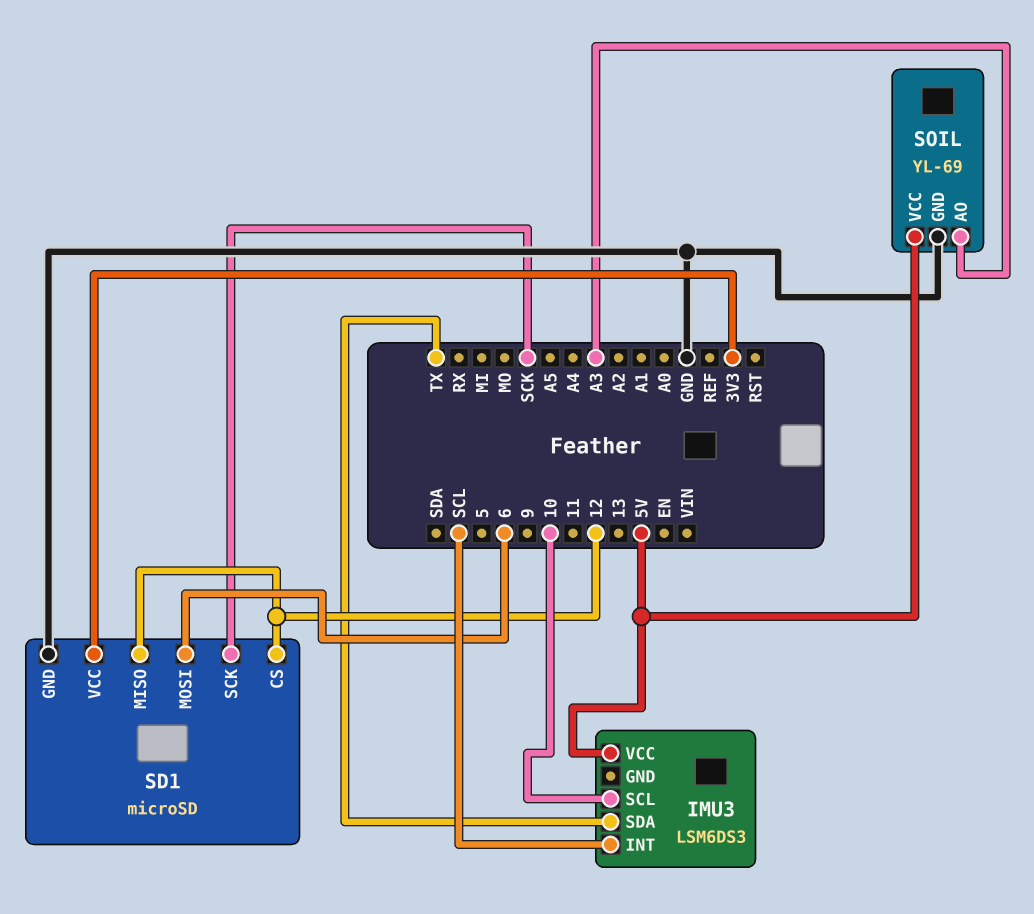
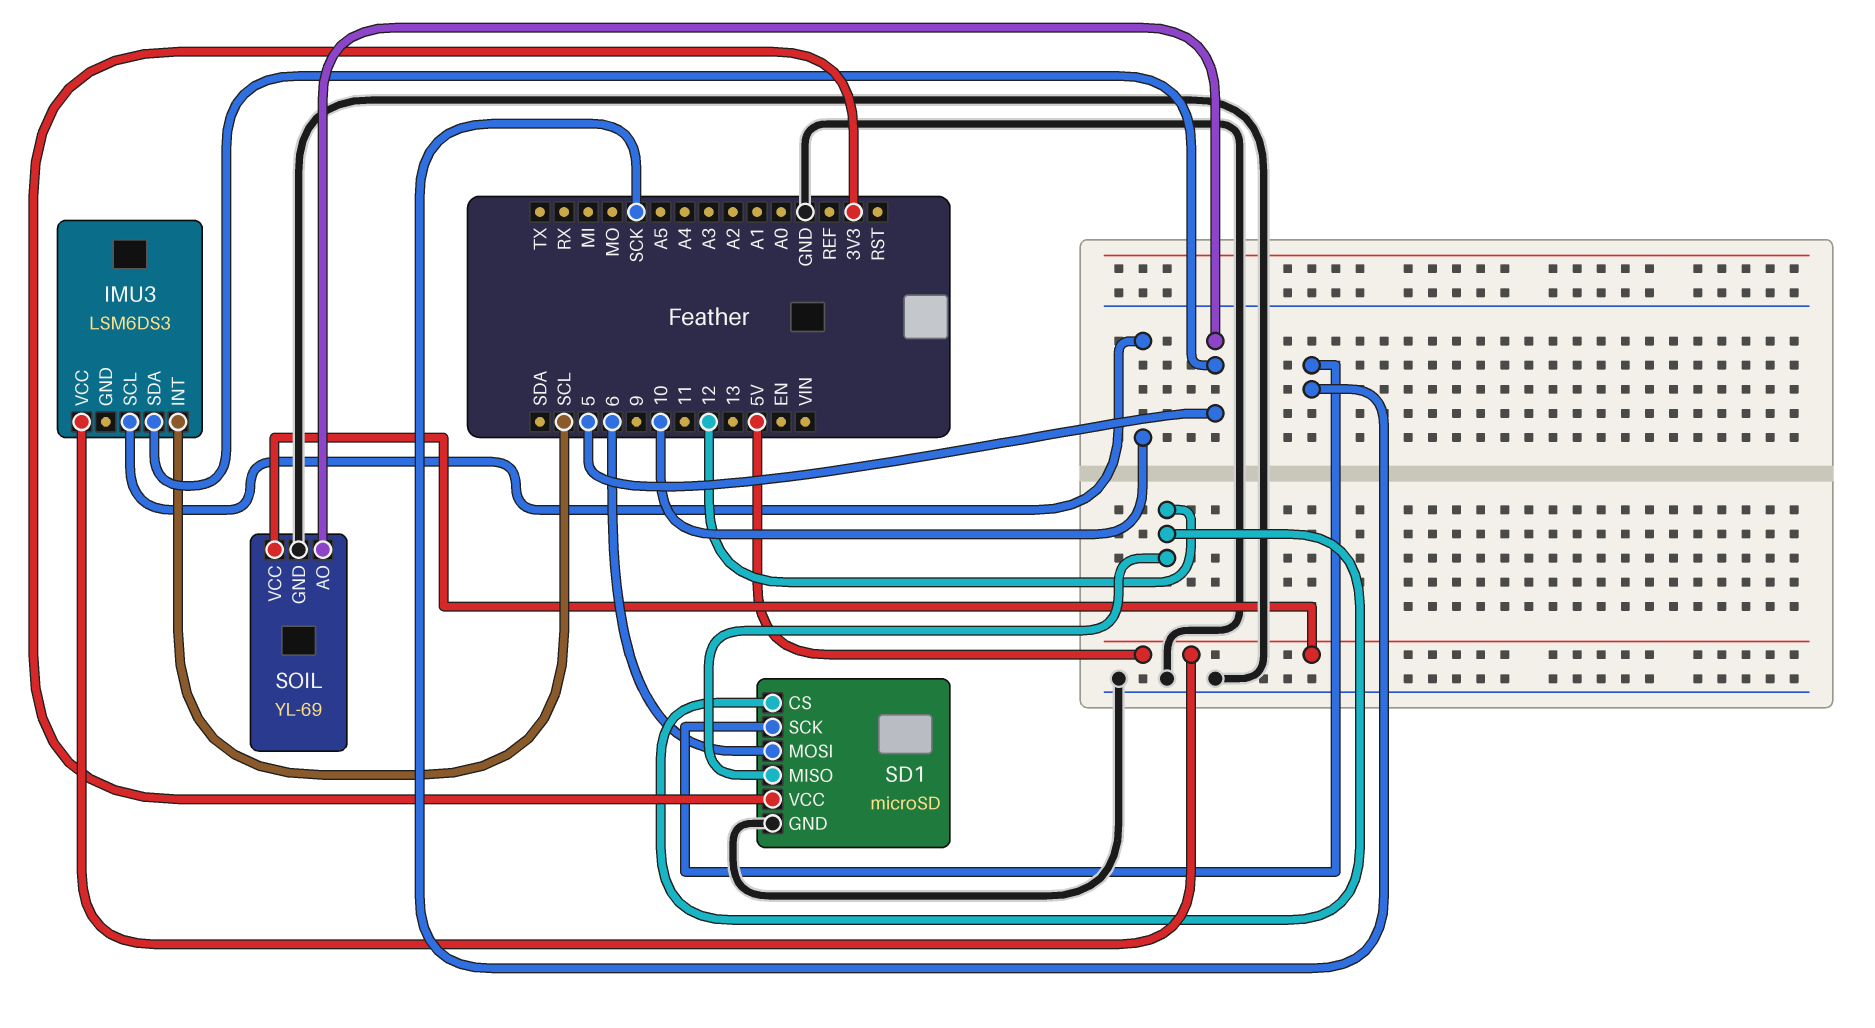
IMU3 pin SDA: TX -> 5
SOIL pin AO: A3 -> 5

